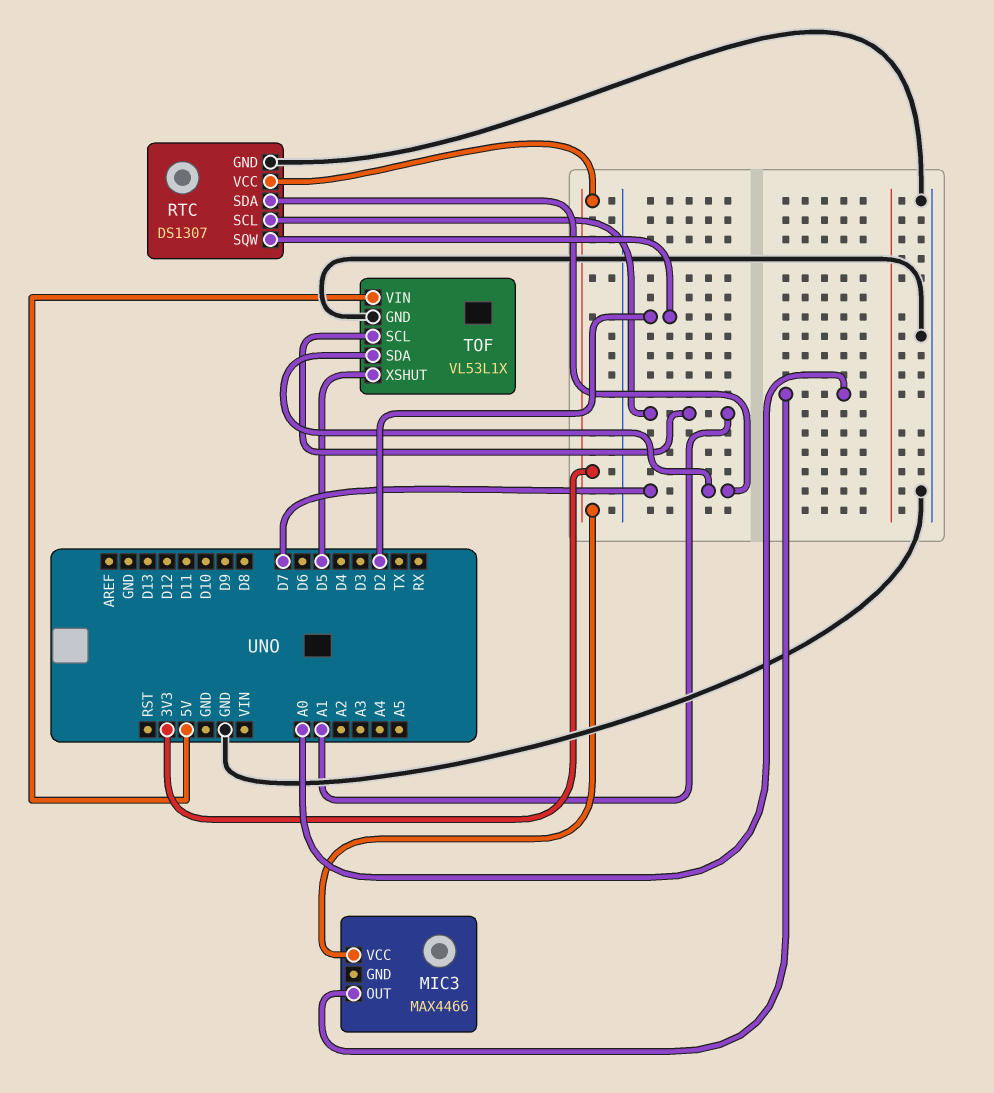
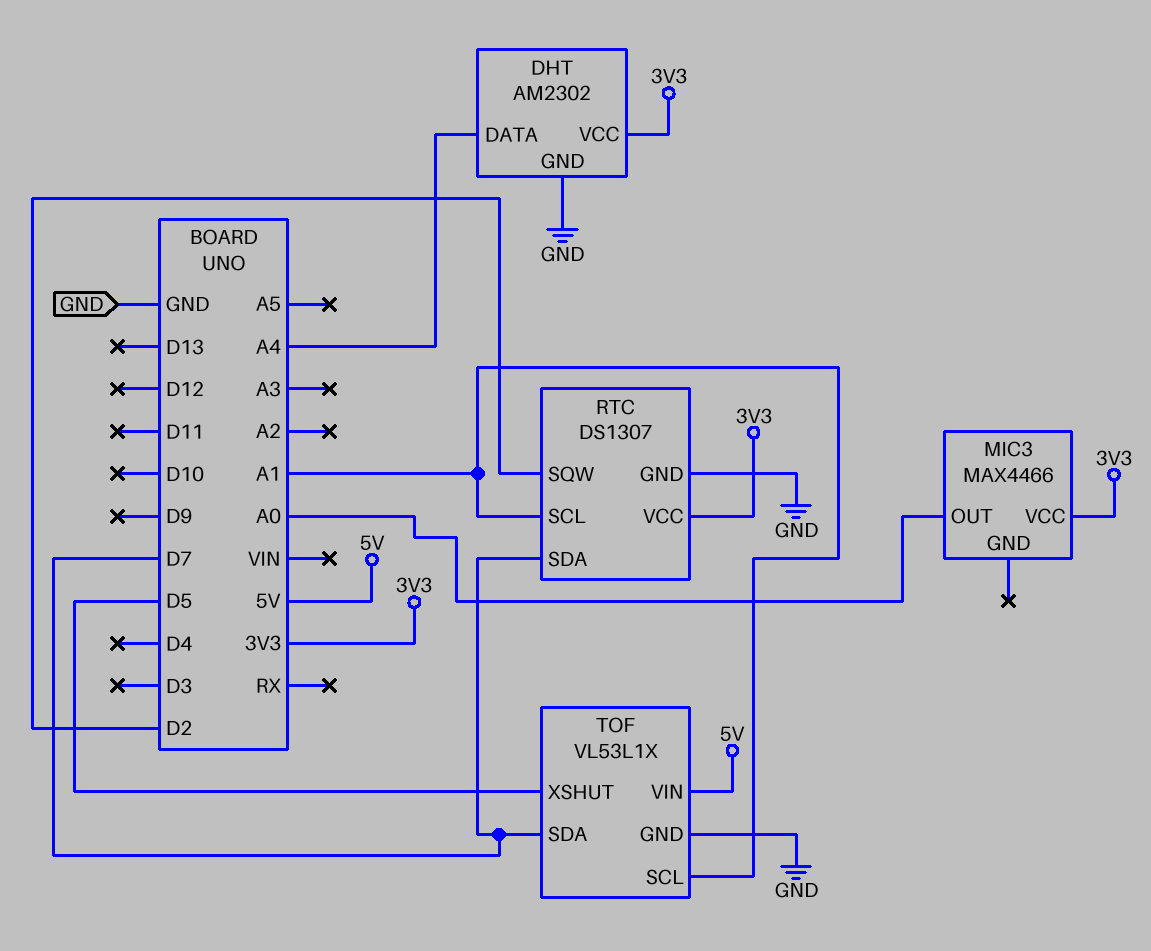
DHT: none -> AM2302
DHT pin DATA: none -> A4
DHT pin GND: none -> GND
DHT pin VCC: none -> 3V3

